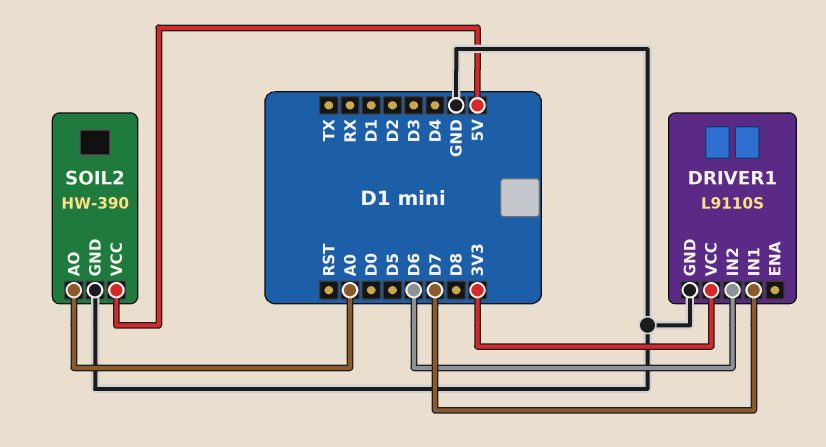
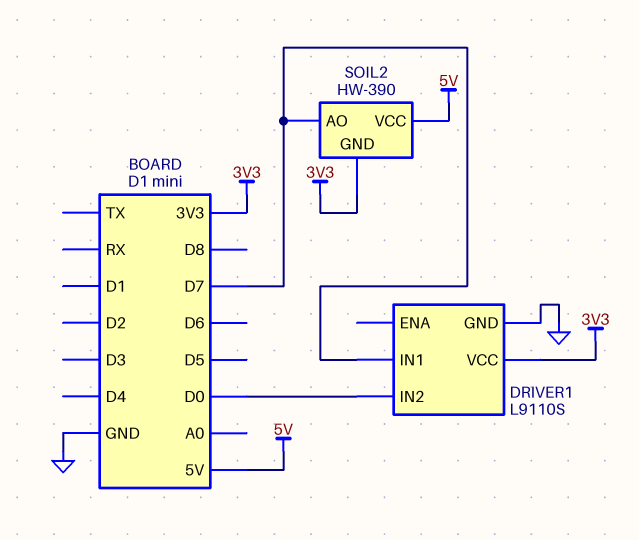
DRIVER1 pin IN2: D6 -> D0
SOIL2 pin AO: A0 -> D7
SOIL2 pin GND: GND -> 3V3

